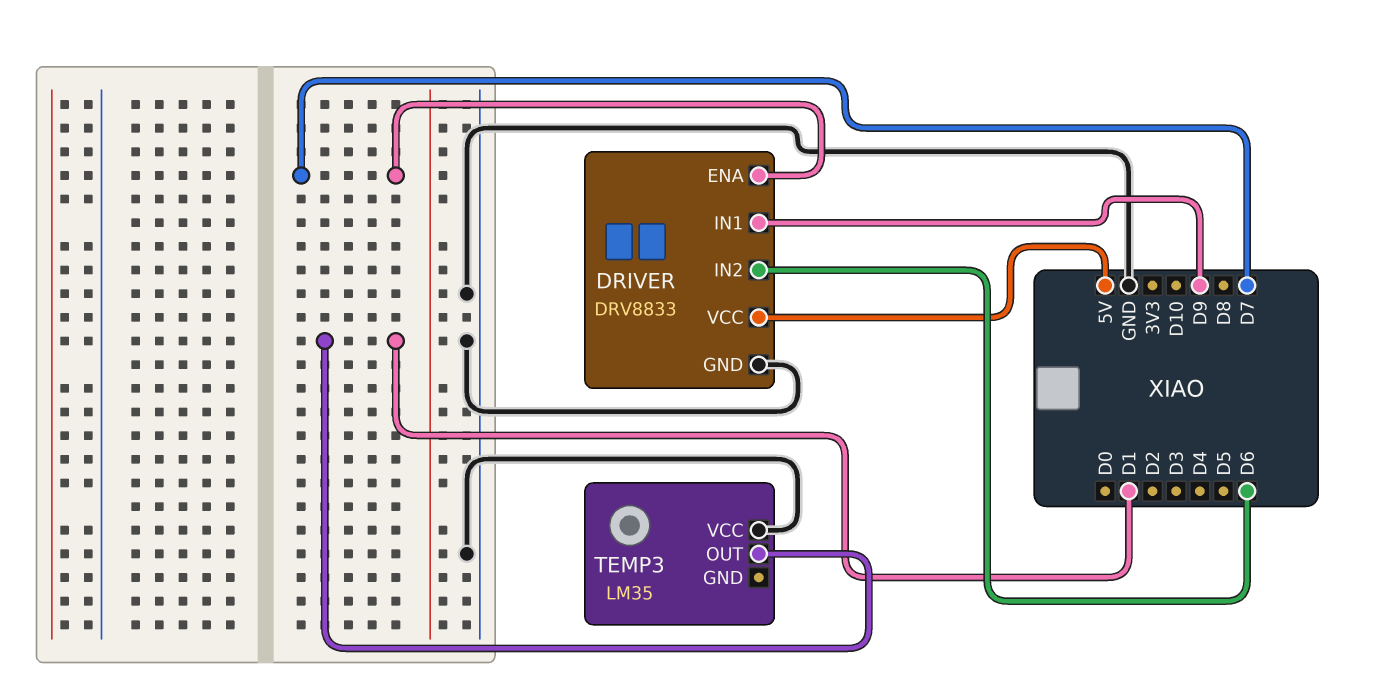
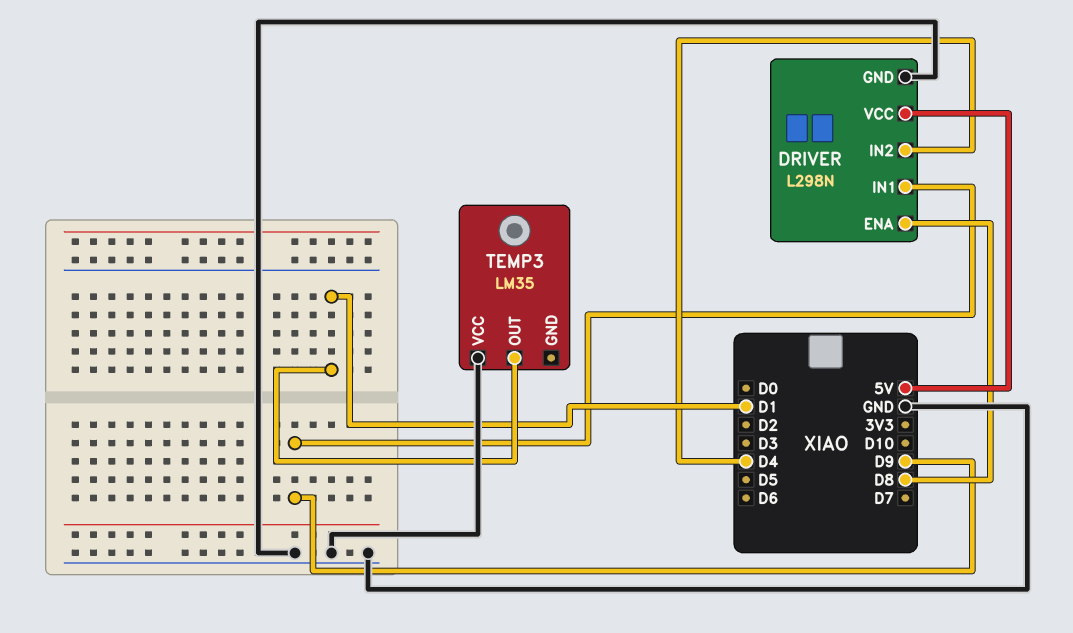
DRIVER: DRV8833 -> L298N
DRIVER pin ENA: D7 -> D8
DRIVER pin IN2: D6 -> D4

